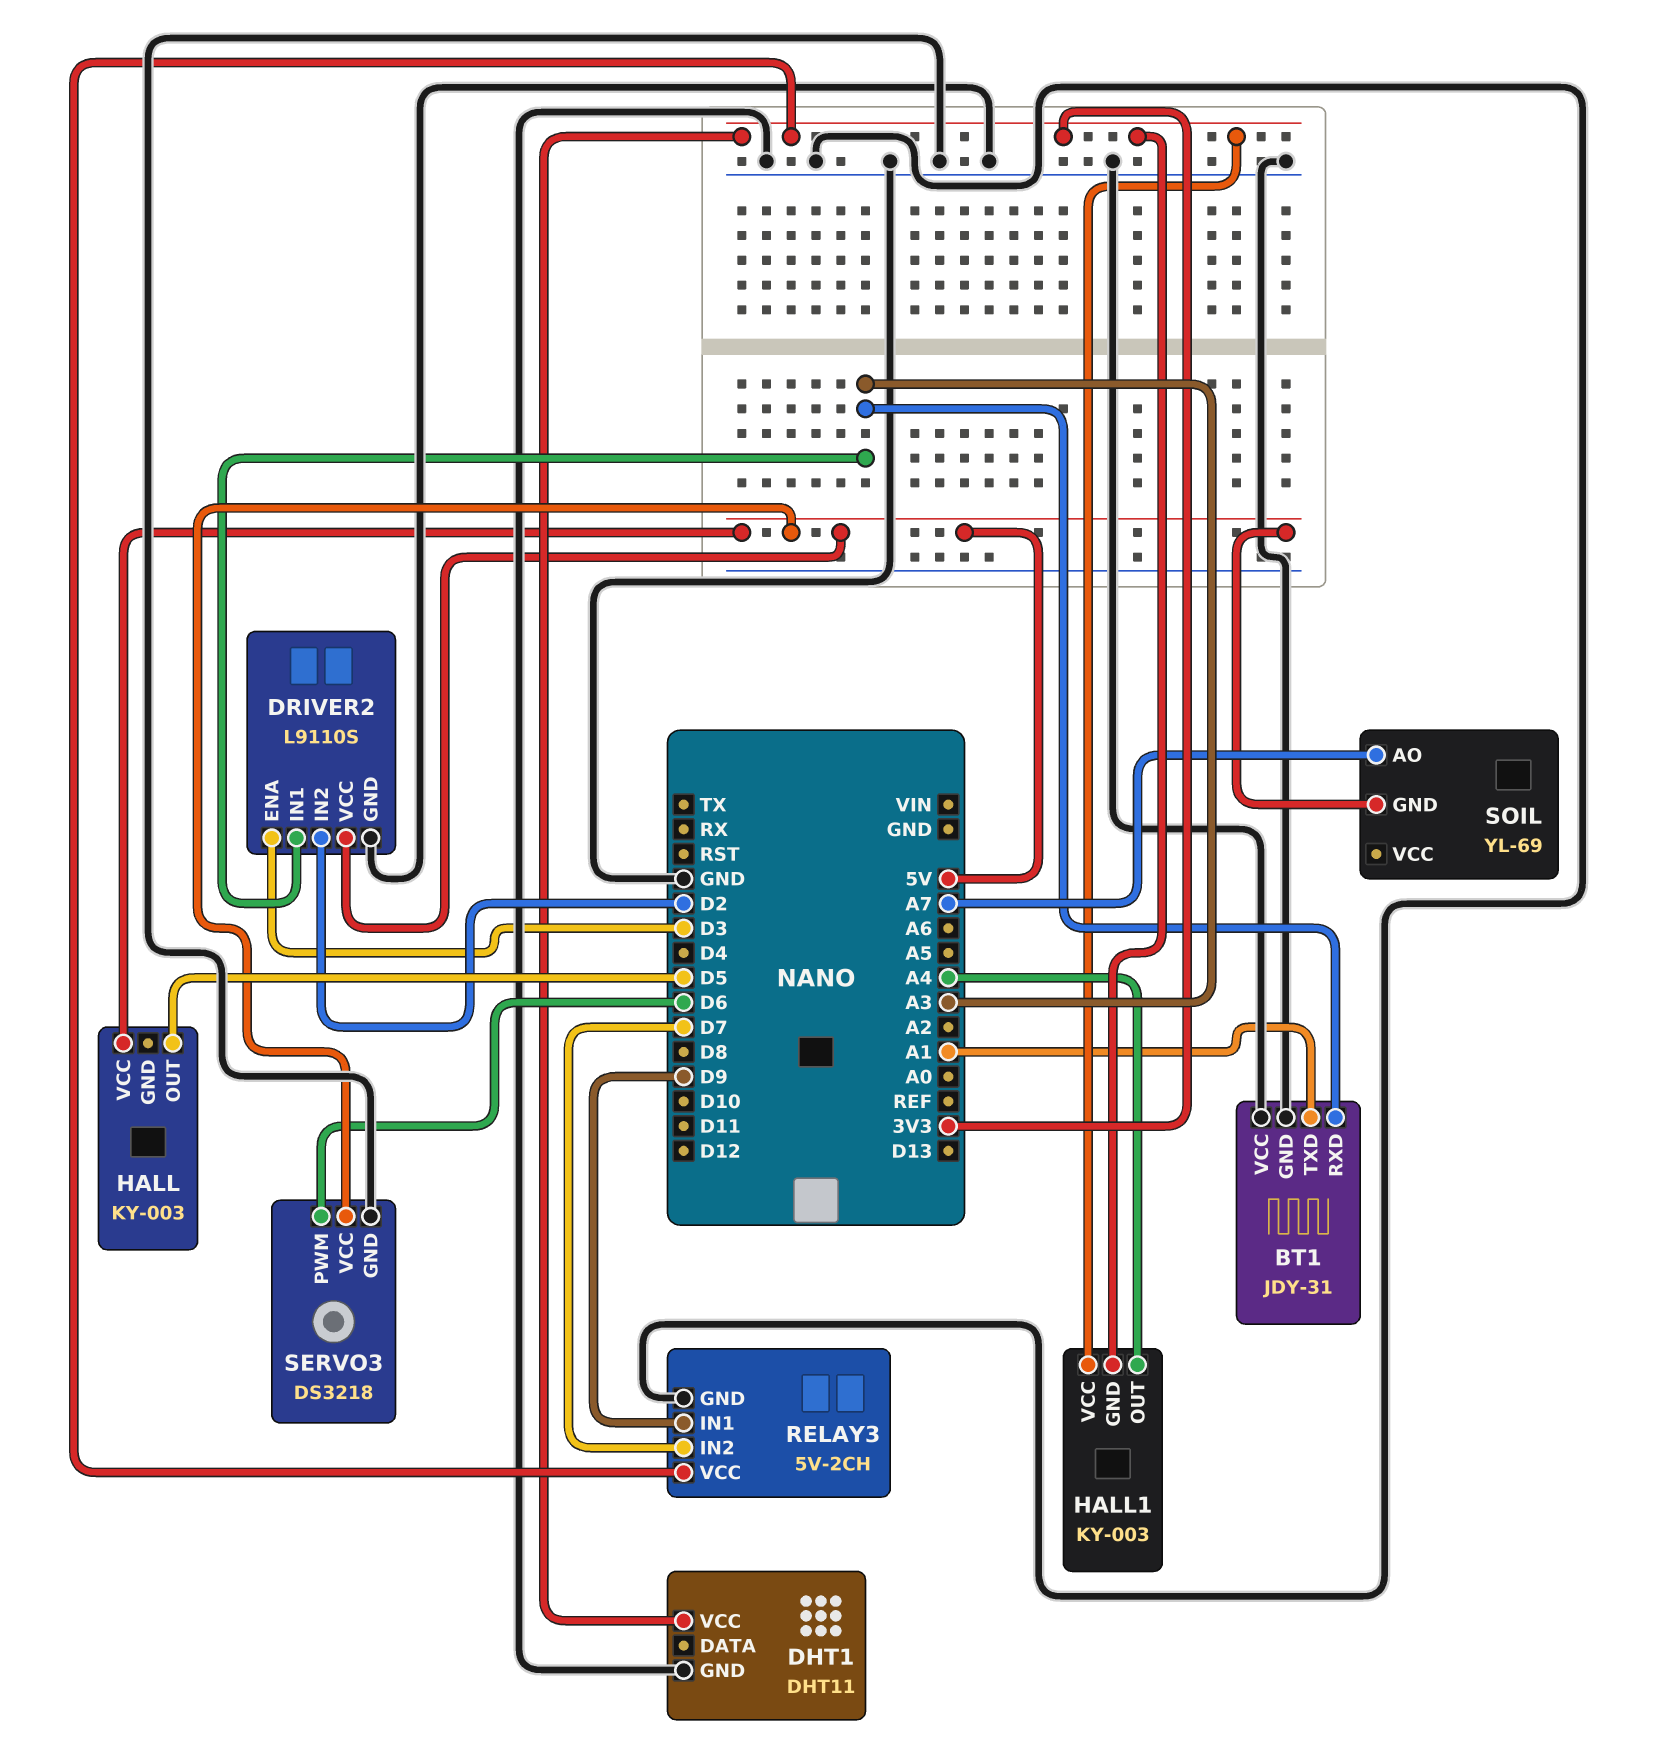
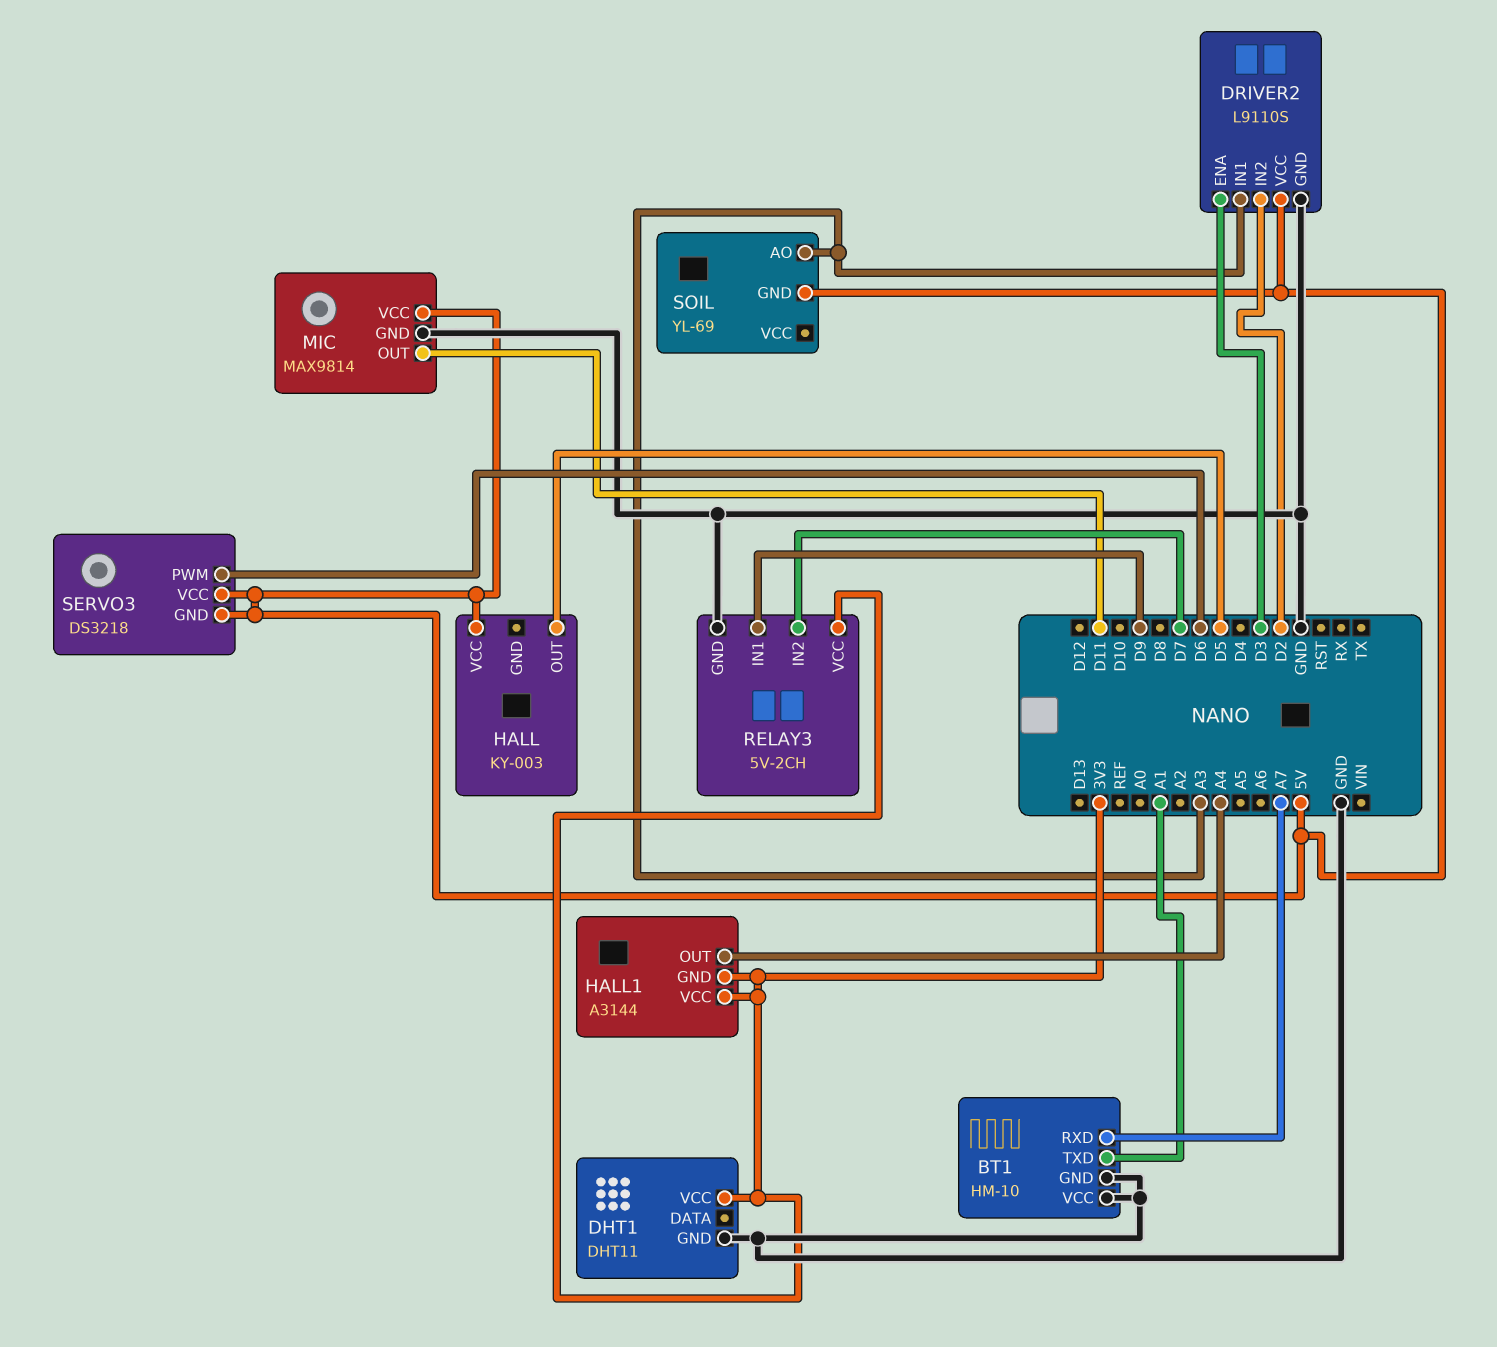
BT1: JDY-31 -> HM-10
BT1 pin RXD: A3 -> A7
HALL1: KY-003 -> A3144
MIC: none -> MAX9814
MIC pin GND: none -> GND
MIC pin OUT: none -> D11
MIC pin VCC: none -> 5V
SERVO3 pin GND: GND -> 5V
SOIL pin AO: A7 -> A3

